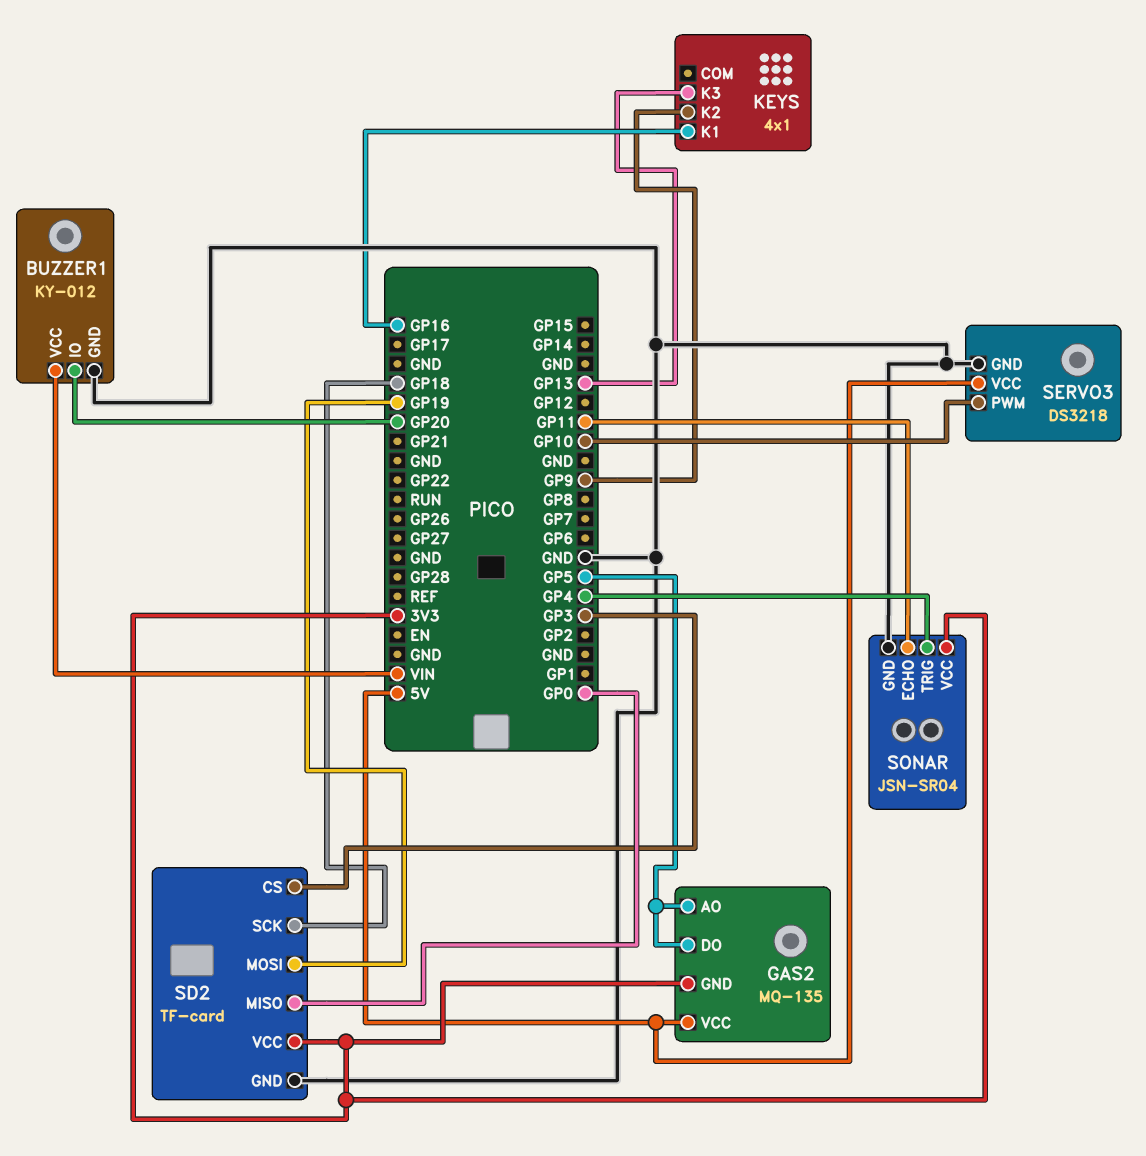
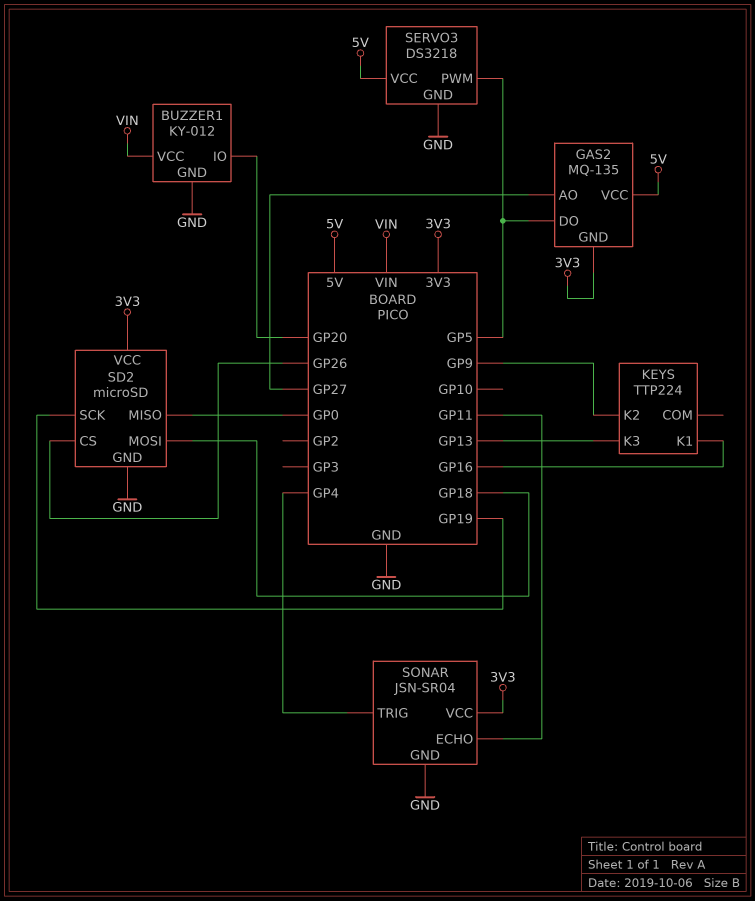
GAS2 pin AO: GP5 -> GP27
KEYS: 4x1 -> TTP224
SD2: TF-card -> microSD
SD2 pin CS: GP3 -> GP26
SD2 pin MOSI: GP19 -> GP18
SD2 pin SCK: GP18 -> GP19
SERVO3 pin PWM: GP10 -> GP5

